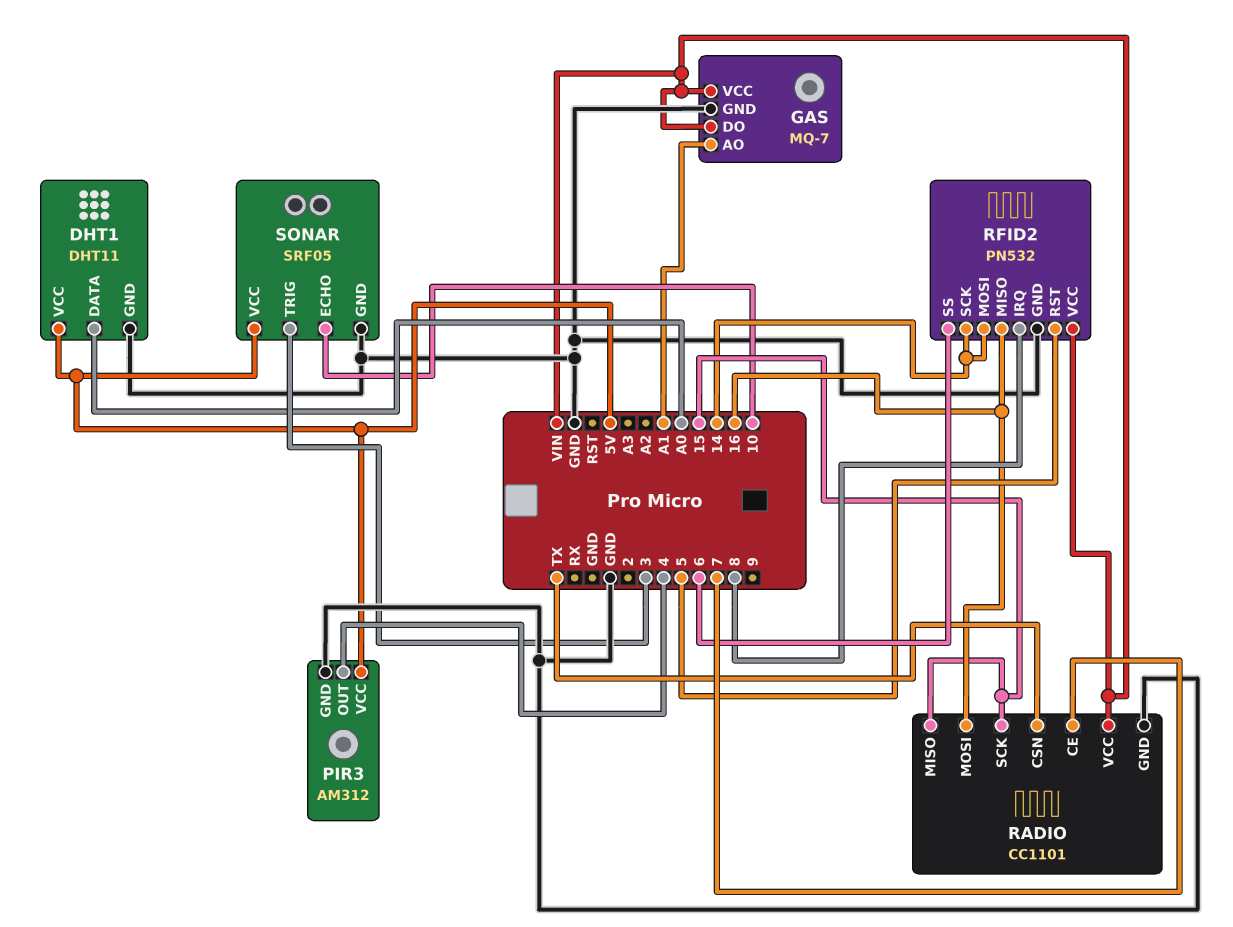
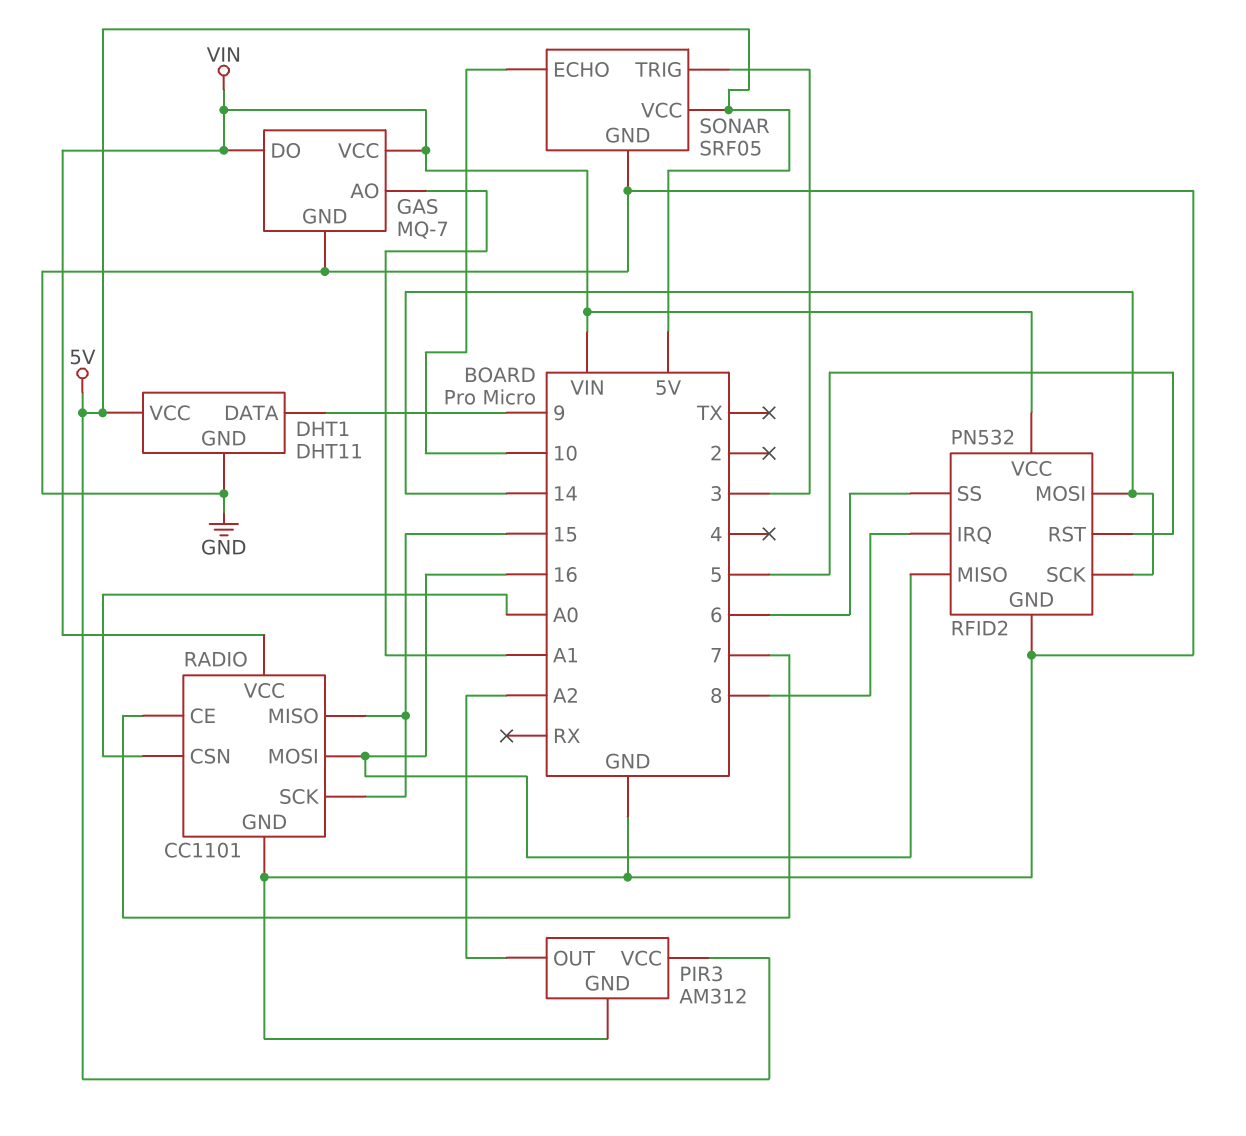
DHT1 pin DATA: A0 -> 9
PIR3 pin OUT: 4 -> A2
RADIO pin CSN: TX -> A0

